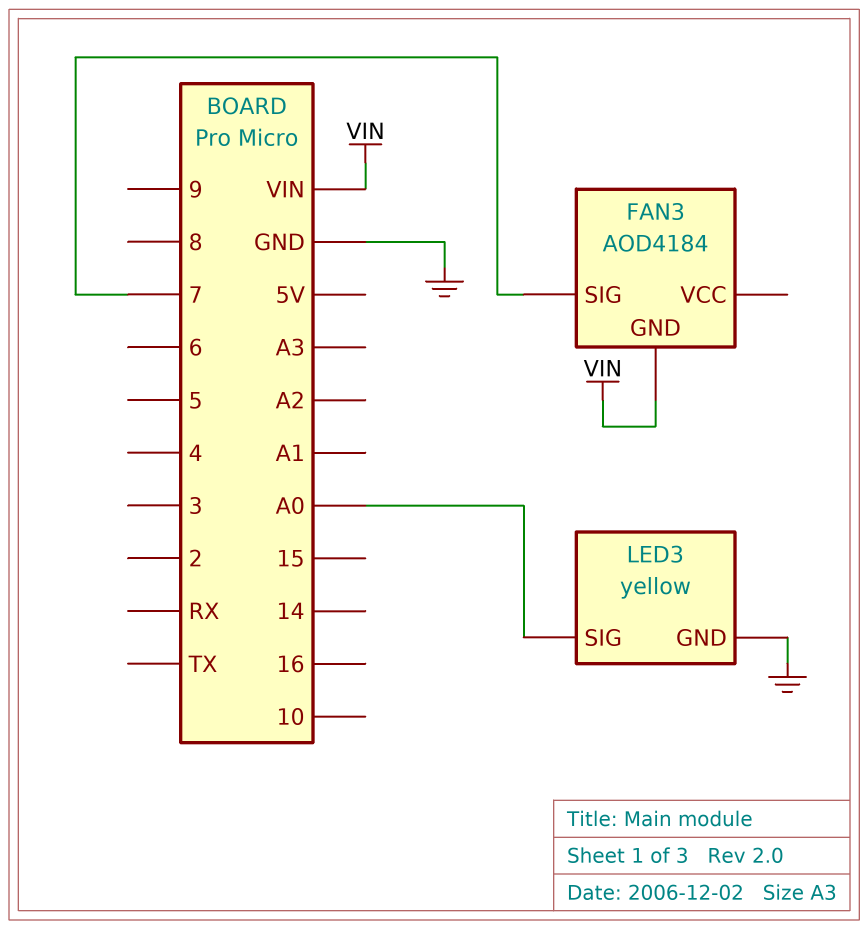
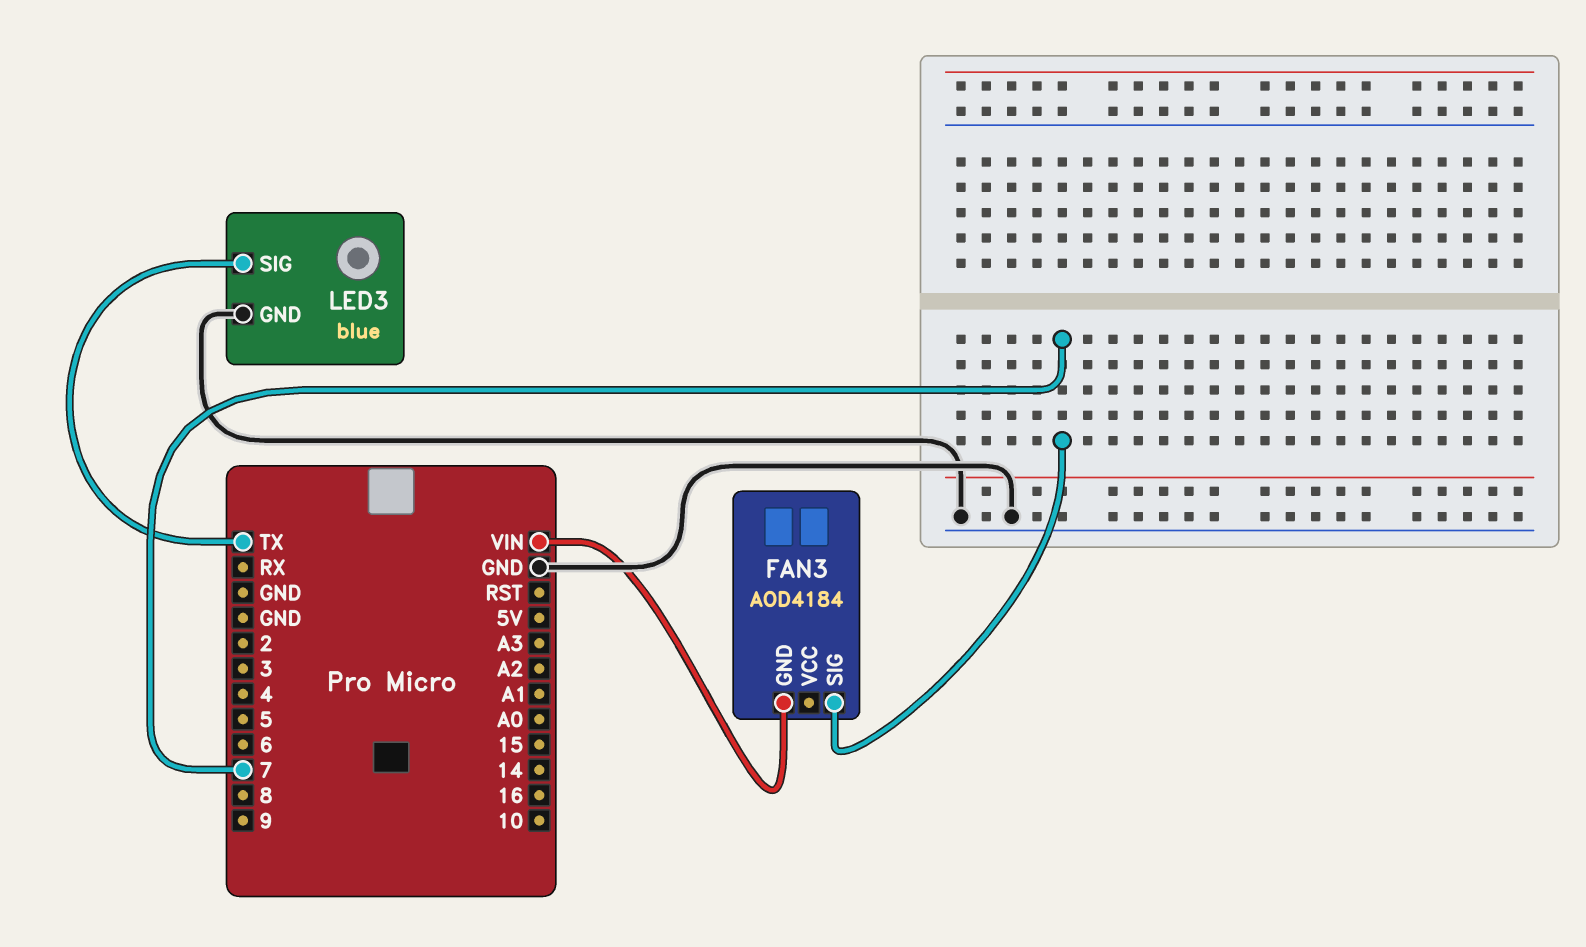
LED3: yellow -> blue
LED3 pin SIG: A0 -> TX

